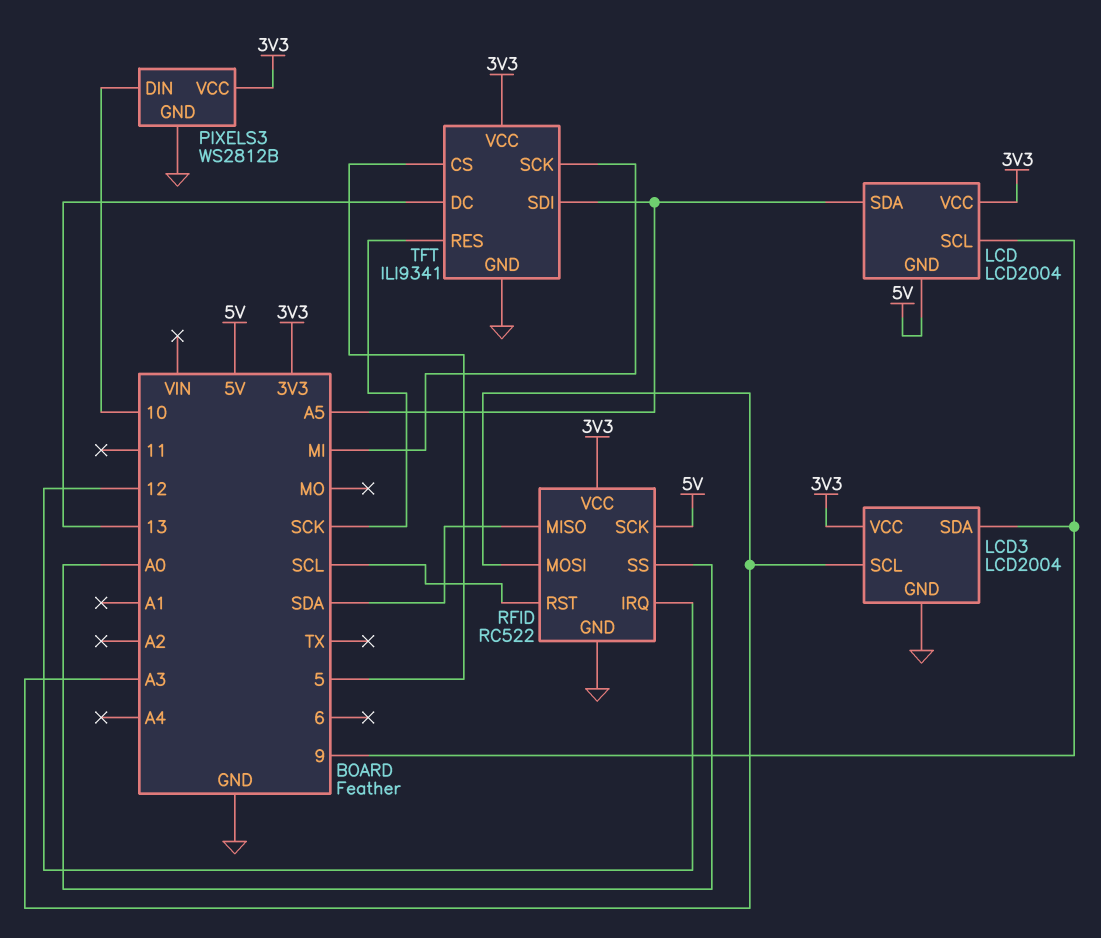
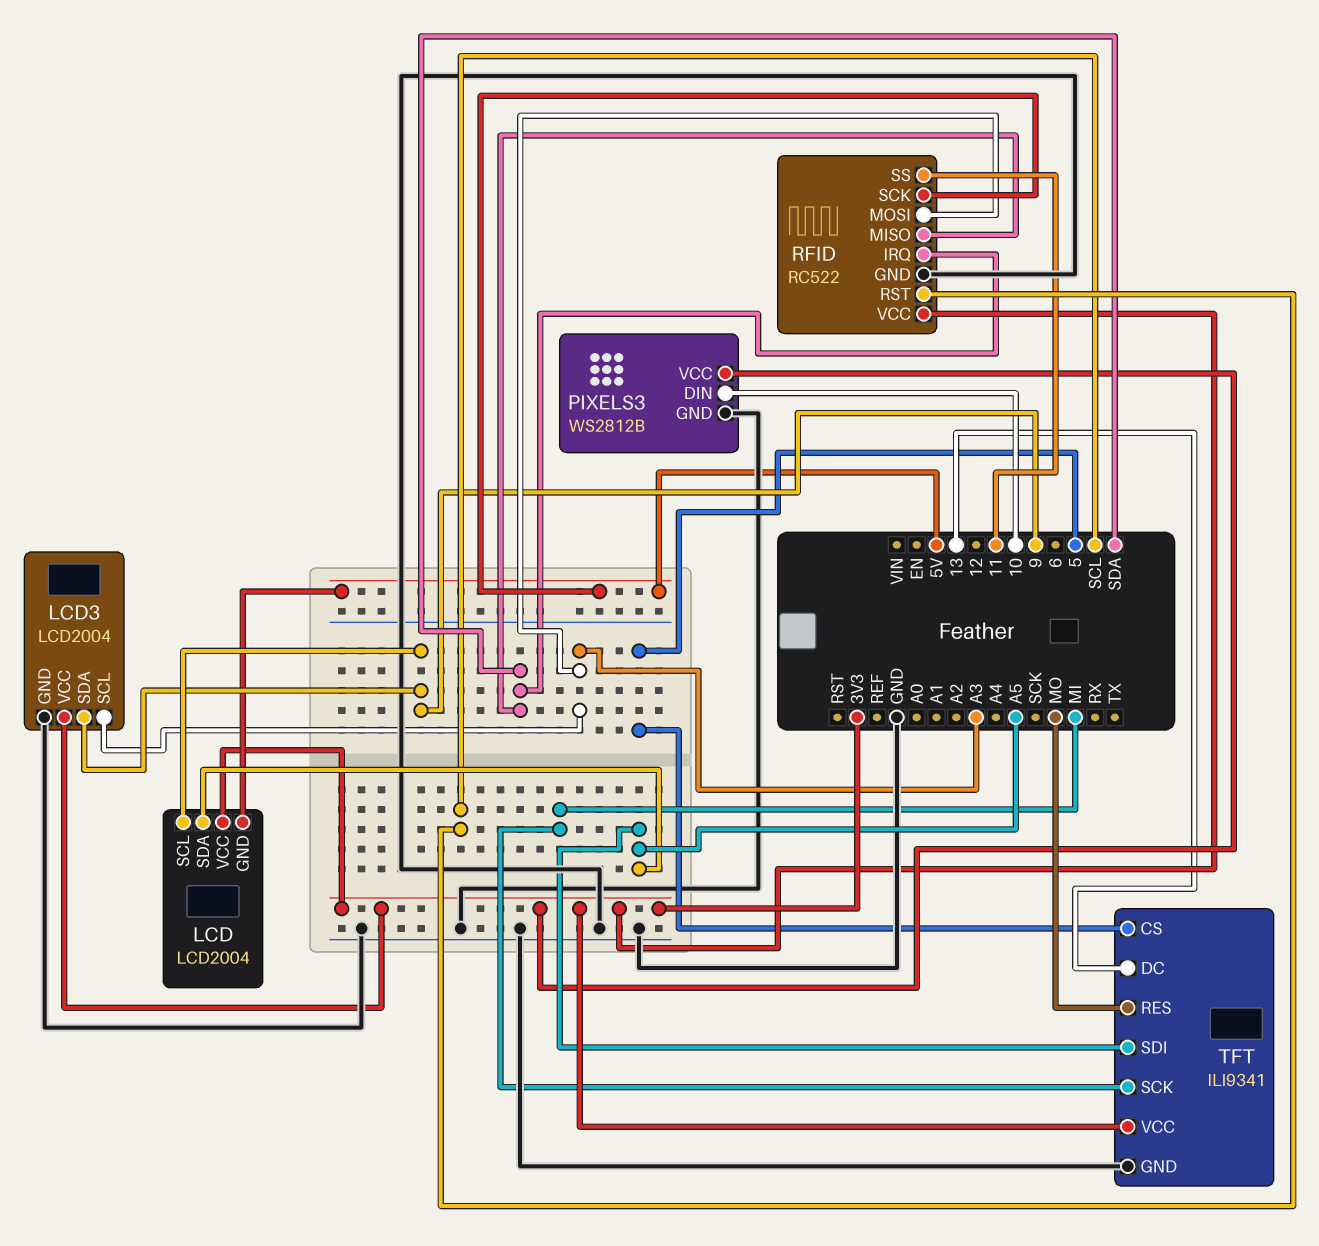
RFID pin IRQ: 12 -> SDA
RFID pin SS: A0 -> 11
TFT pin RES: SCK -> MO

